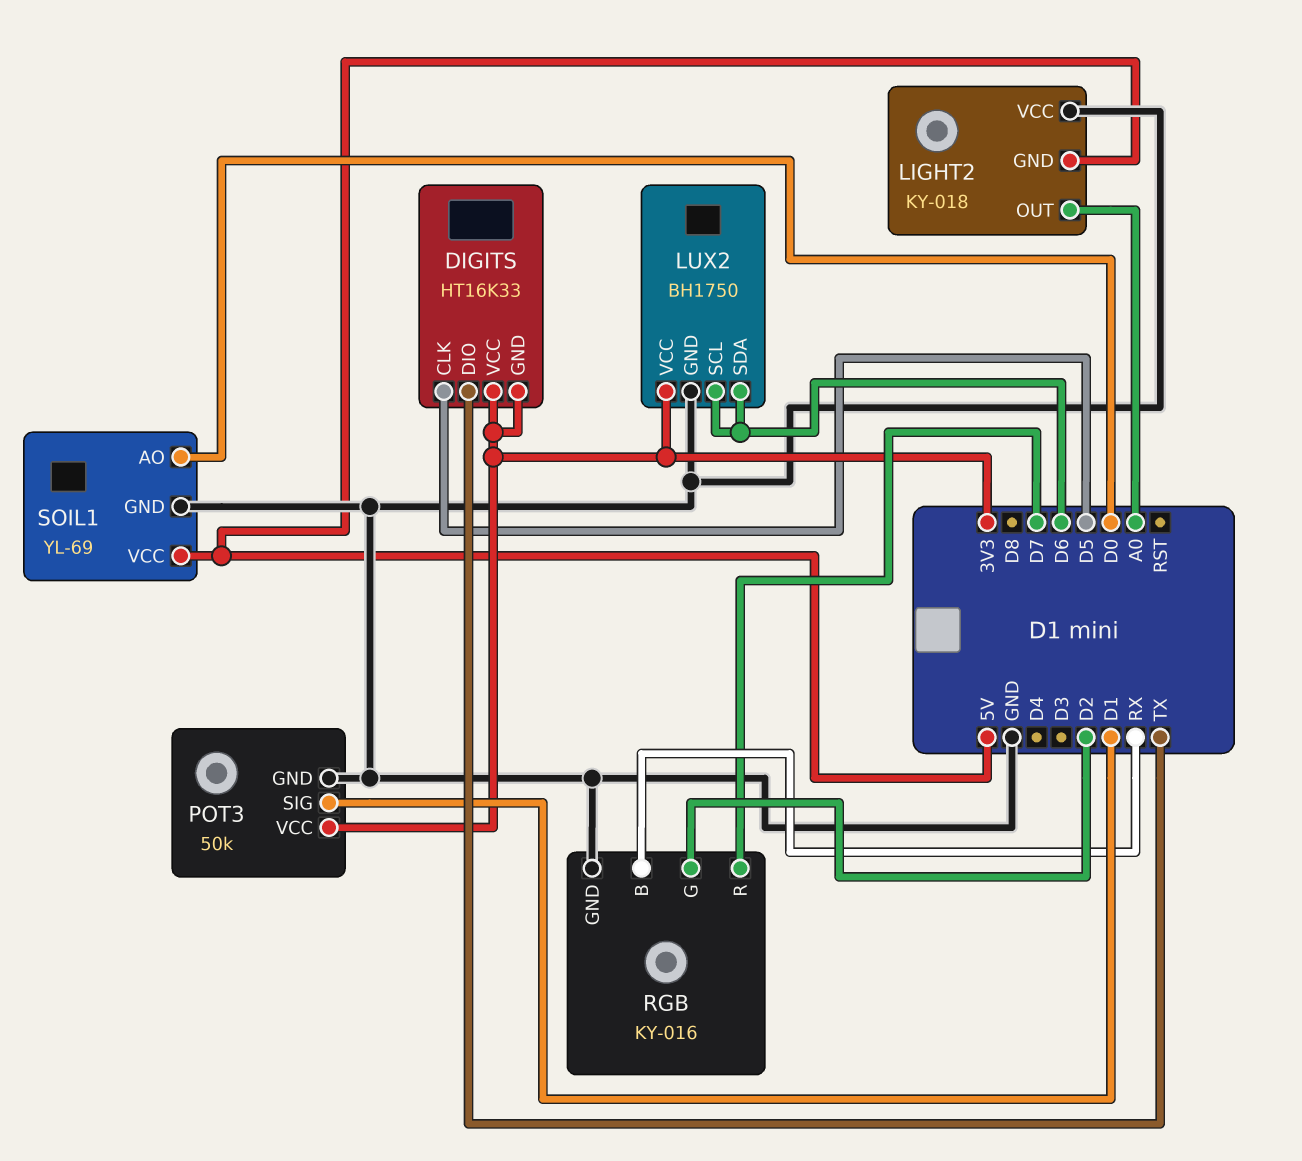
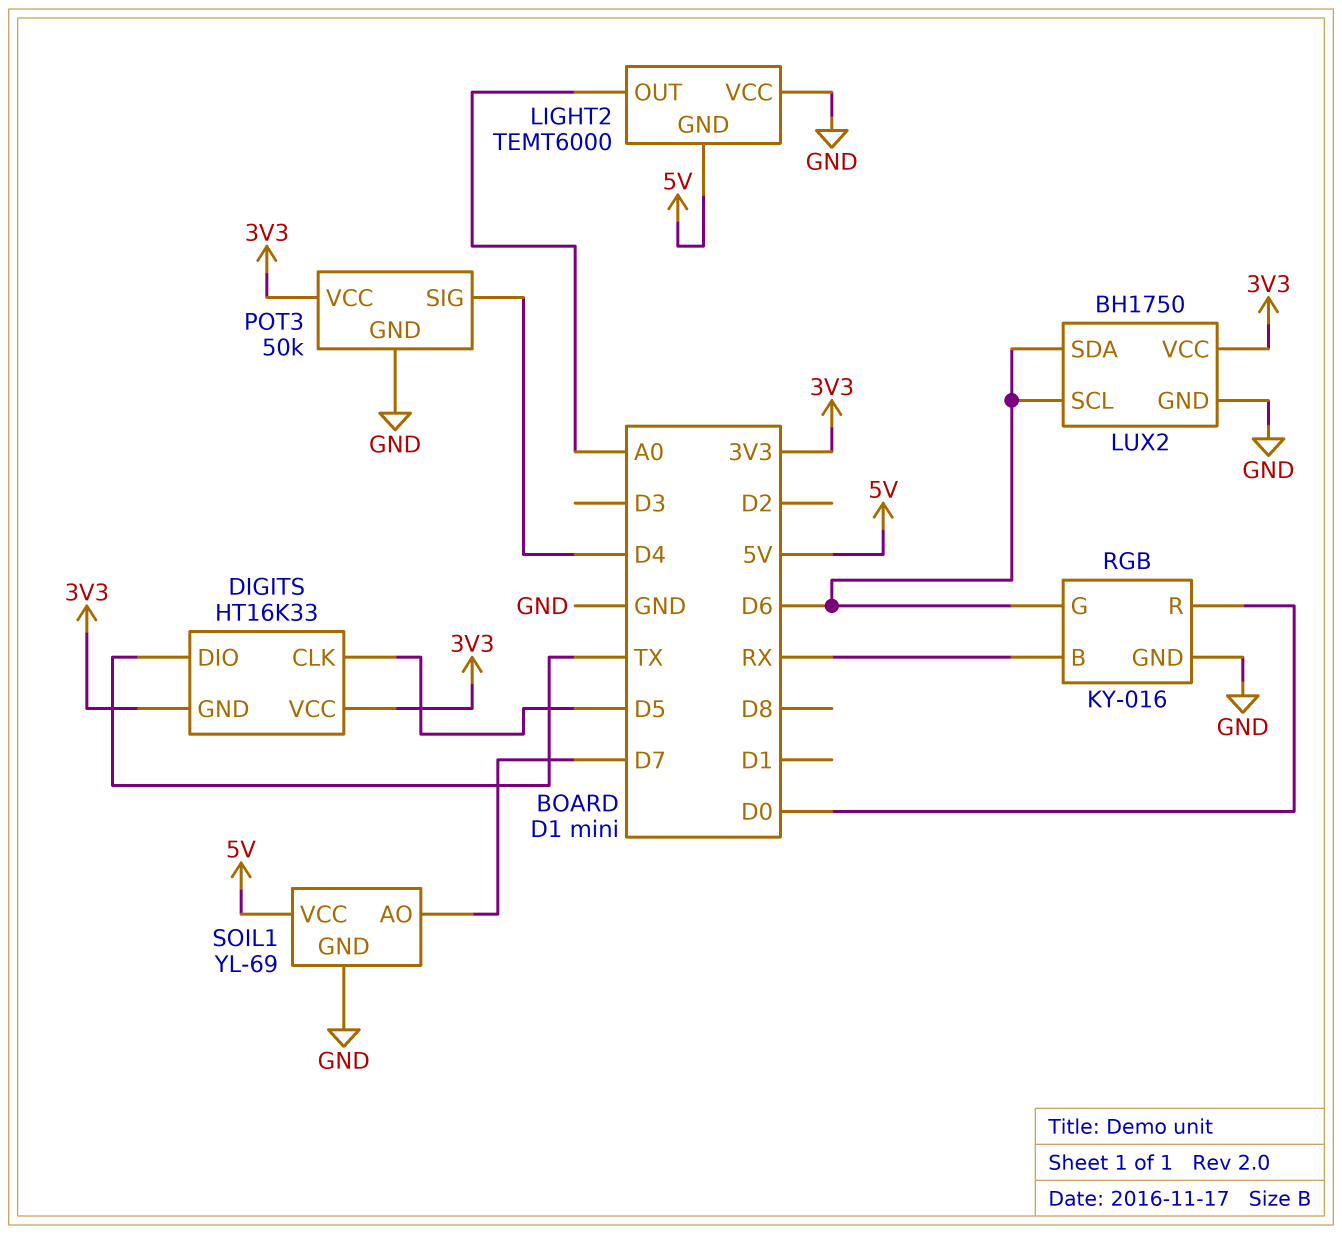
LIGHT2: KY-018 -> TEMT6000
POT3 pin SIG: D1 -> D4
RGB pin G: D2 -> D6
RGB pin R: D7 -> D0
SOIL1 pin AO: D0 -> D7

